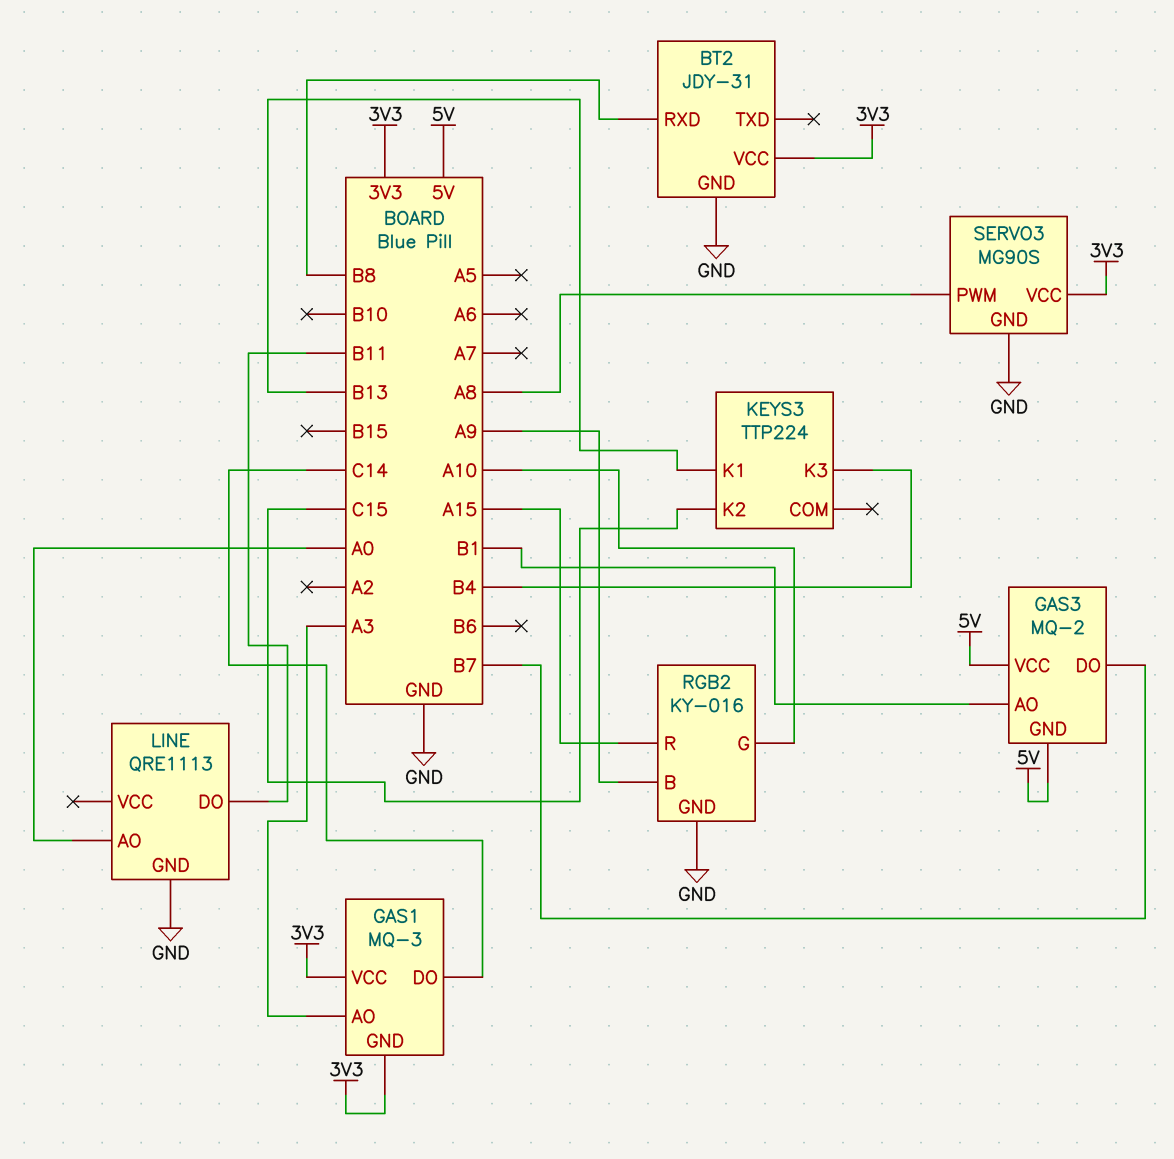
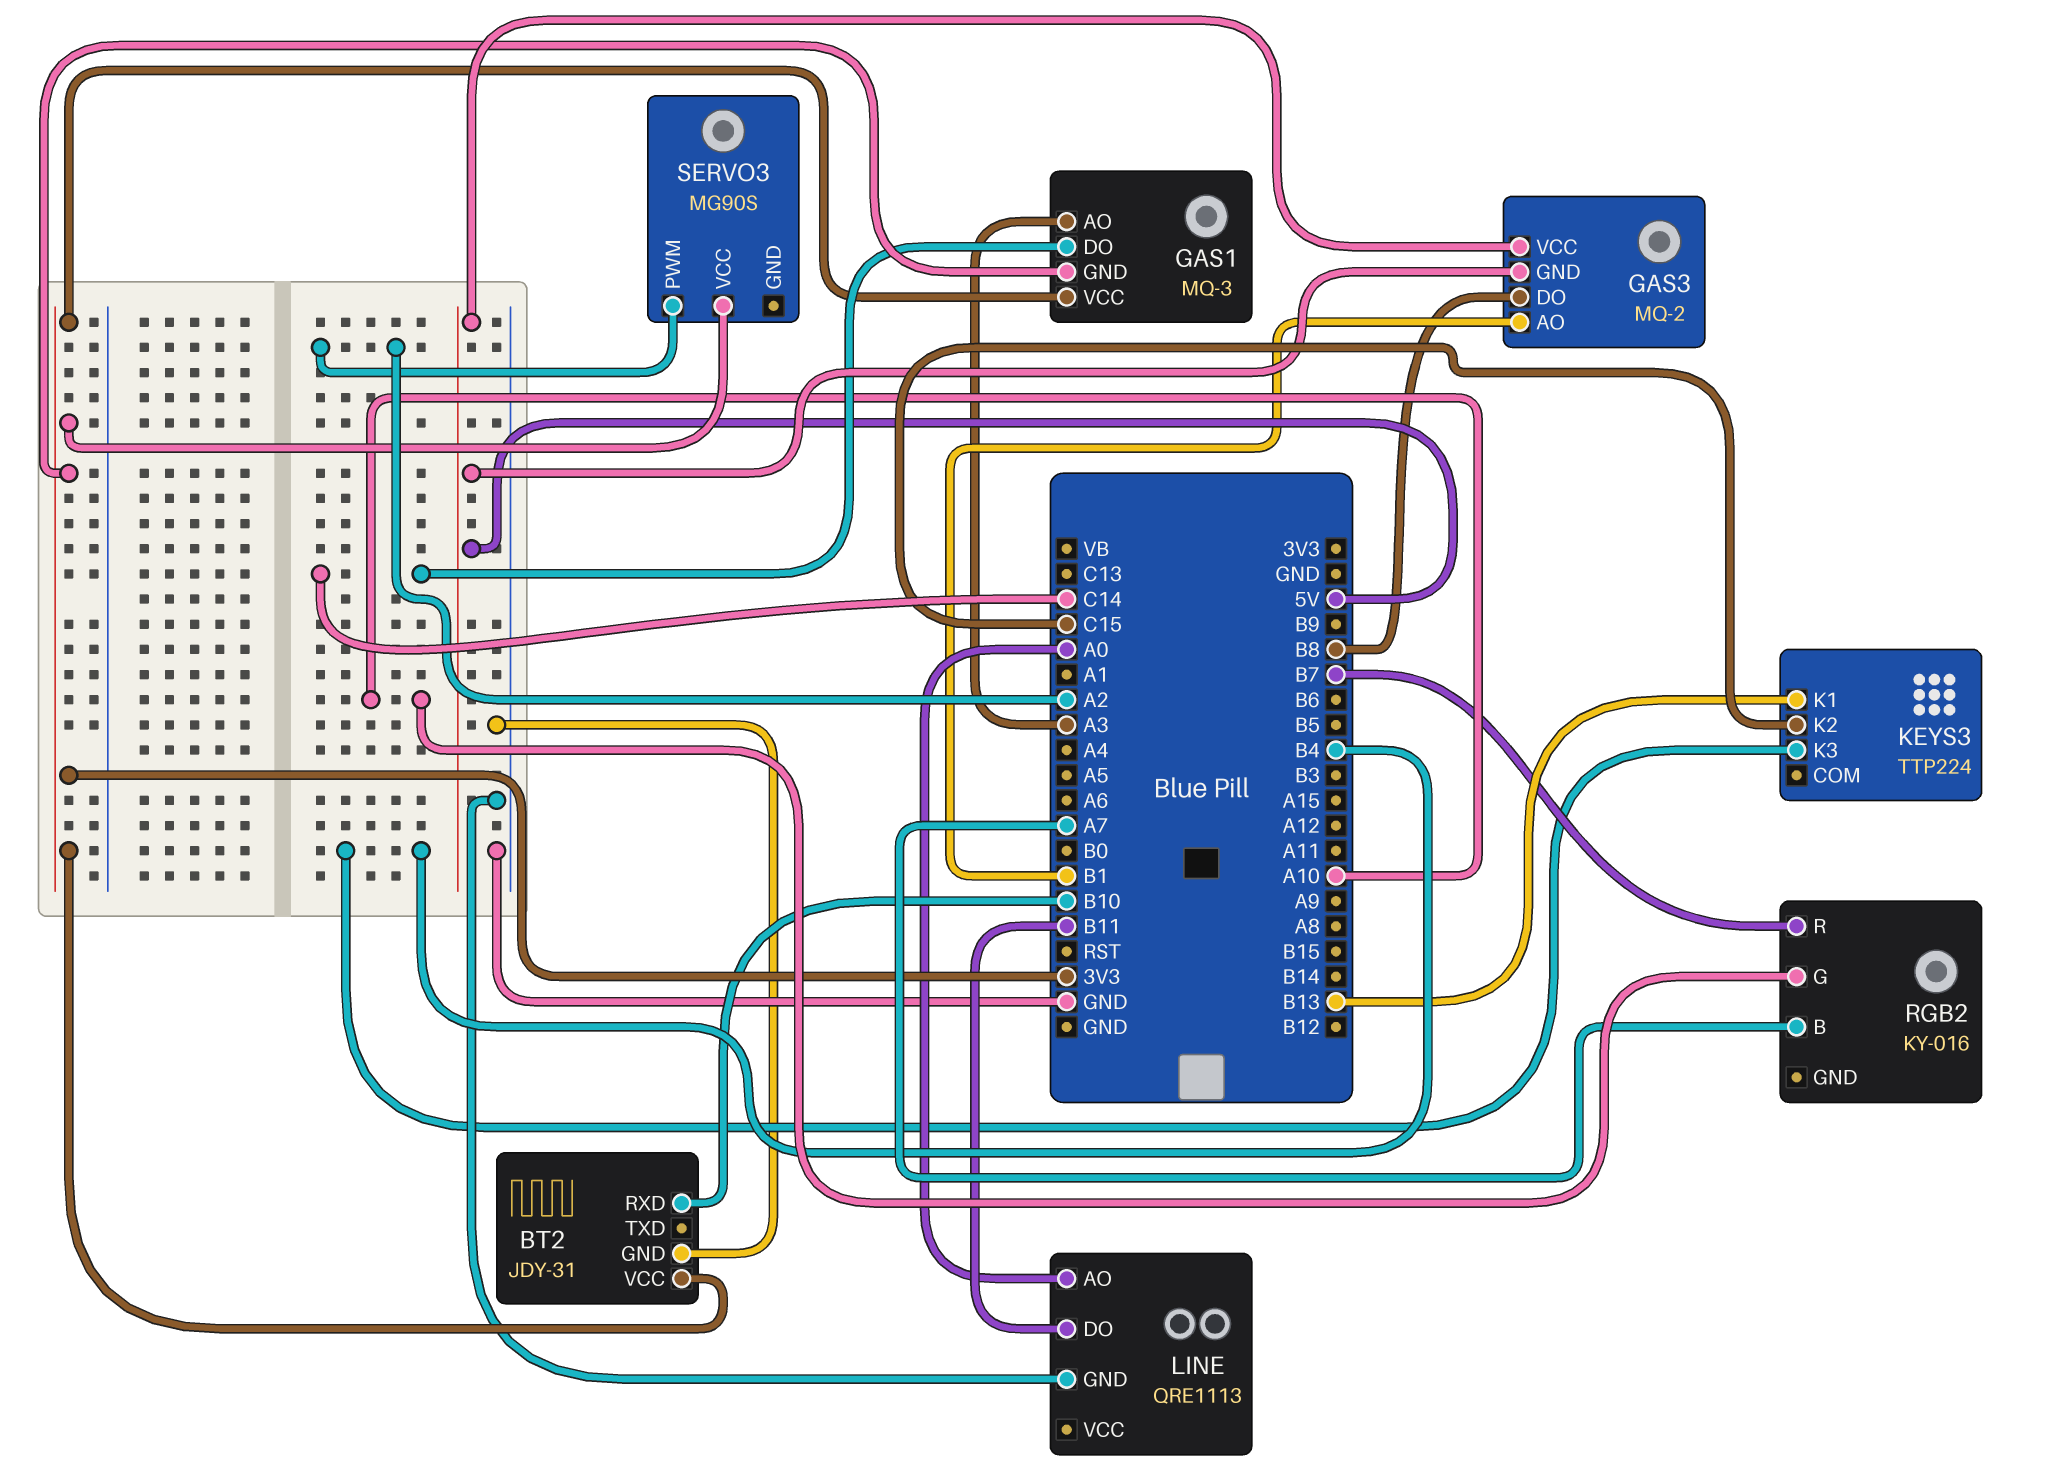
BT2 pin RXD: B8 -> B10
GAS3 pin DO: B7 -> B8
RGB2 pin B: A9 -> A7
RGB2 pin GND: GND -> none
RGB2 pin R: A15 -> B7
SERVO3 pin GND: GND -> none
SERVO3 pin PWM: A8 -> A2

